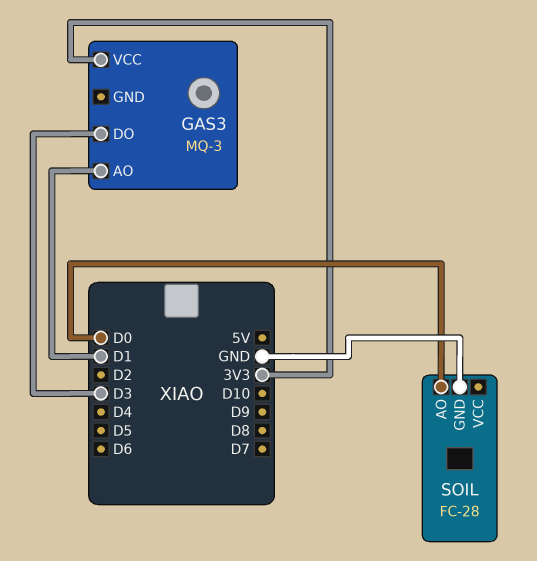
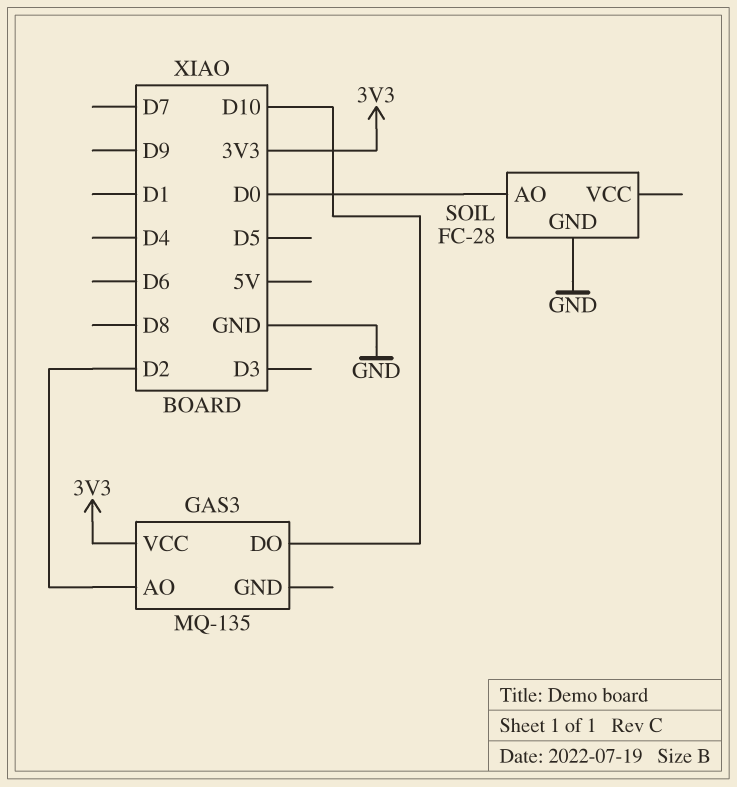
GAS3: MQ-3 -> MQ-135
GAS3 pin AO: D1 -> D2
GAS3 pin DO: D3 -> D10

